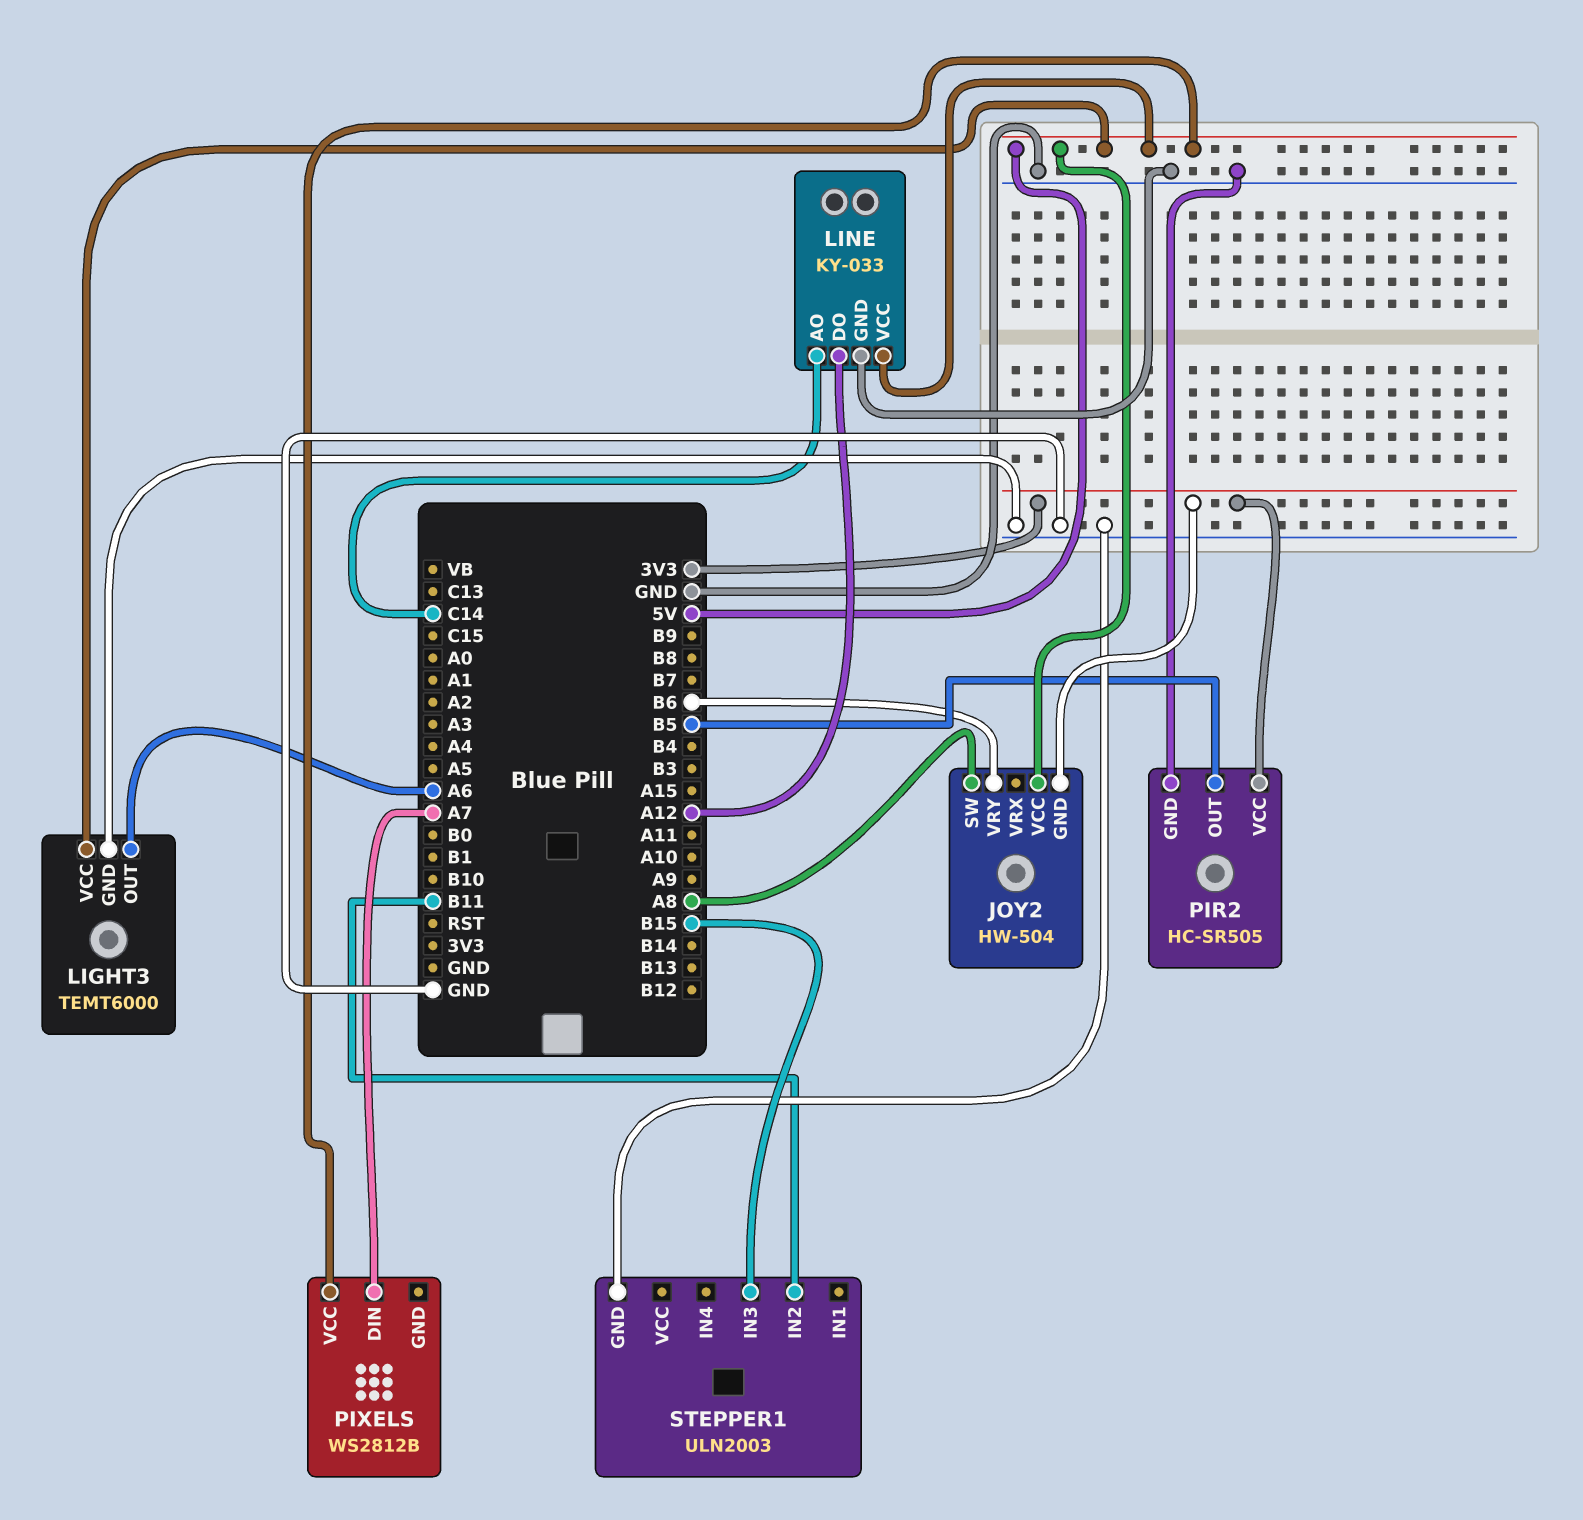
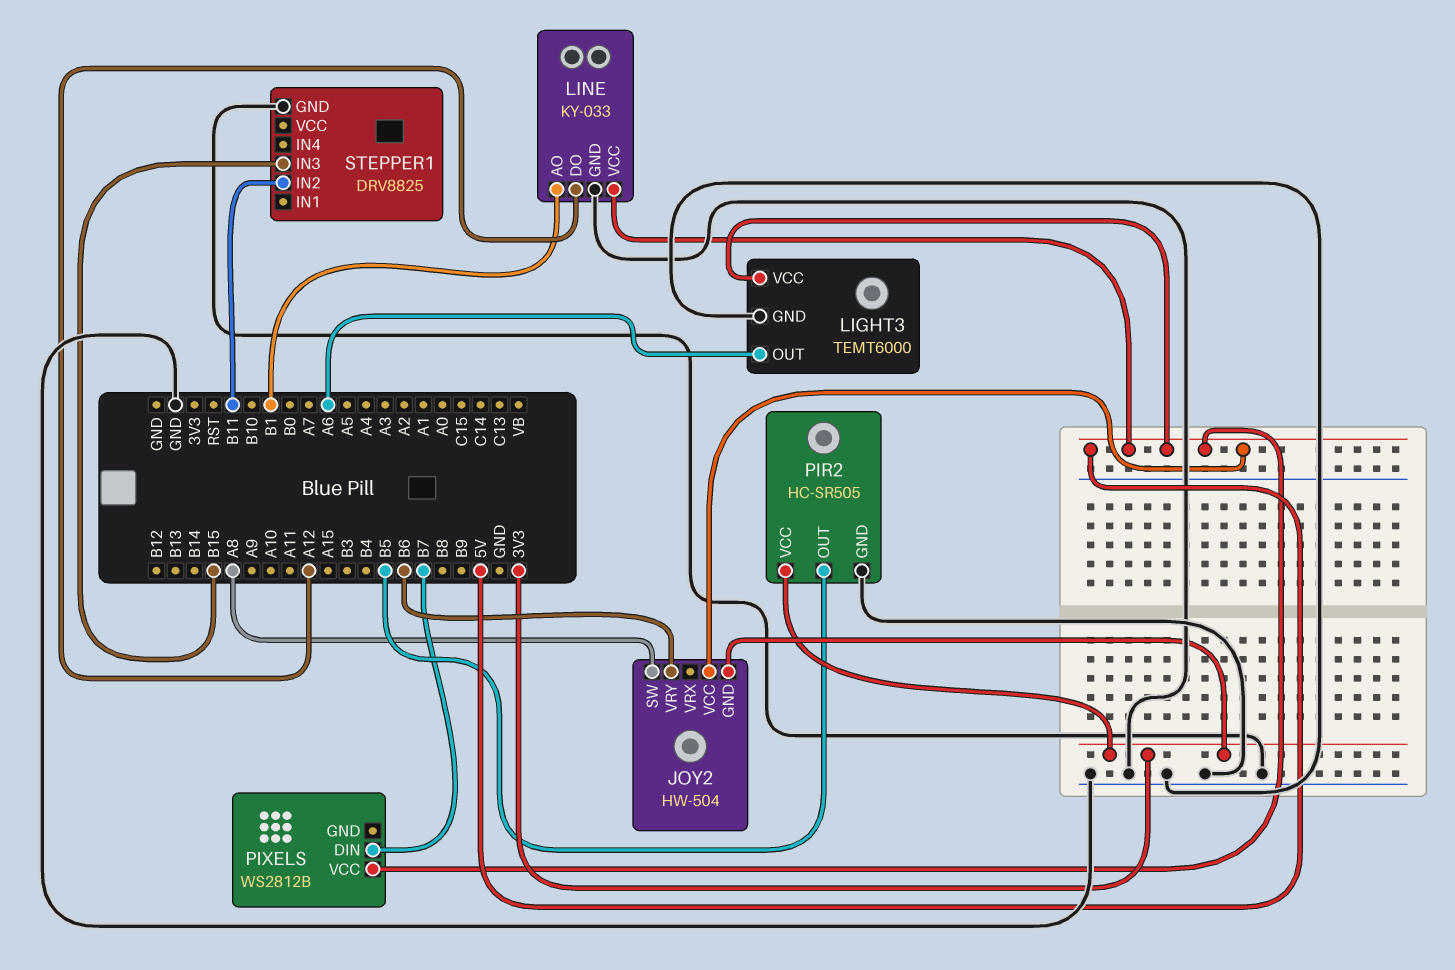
LINE pin AO: C14 -> B1
PIXELS pin DIN: A7 -> B7
STEPPER1: ULN2003 -> DRV8825

